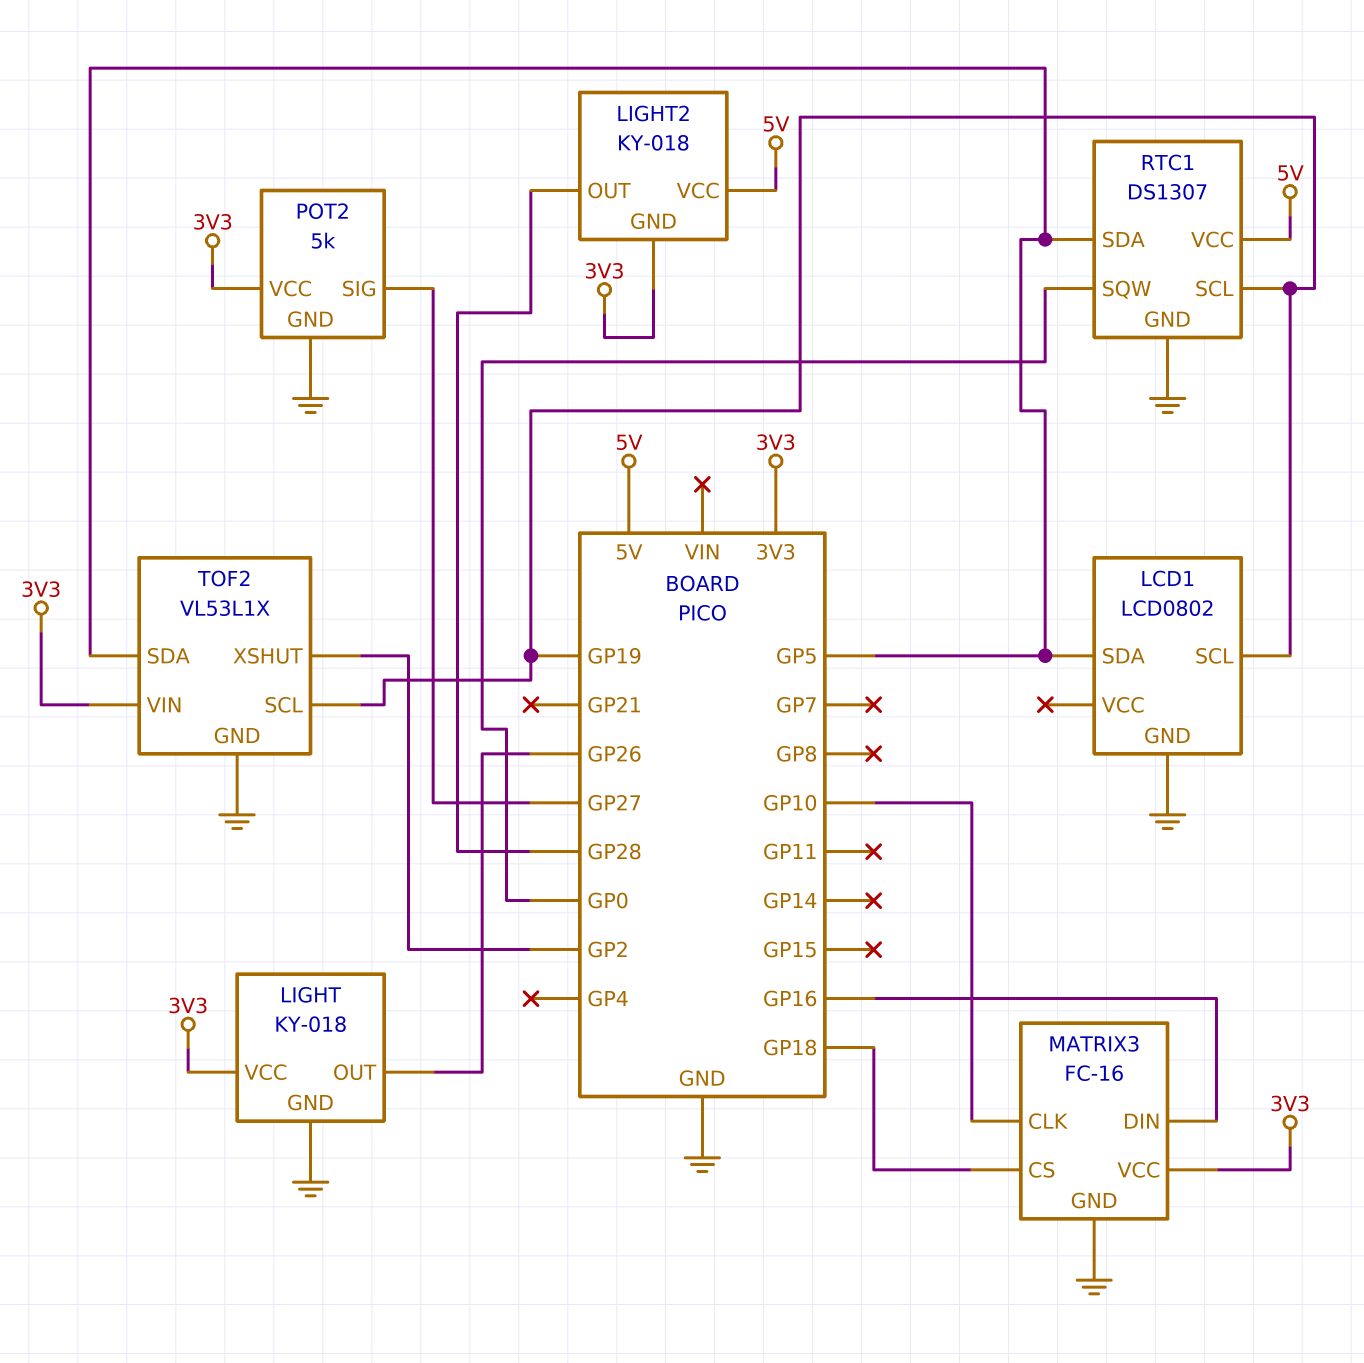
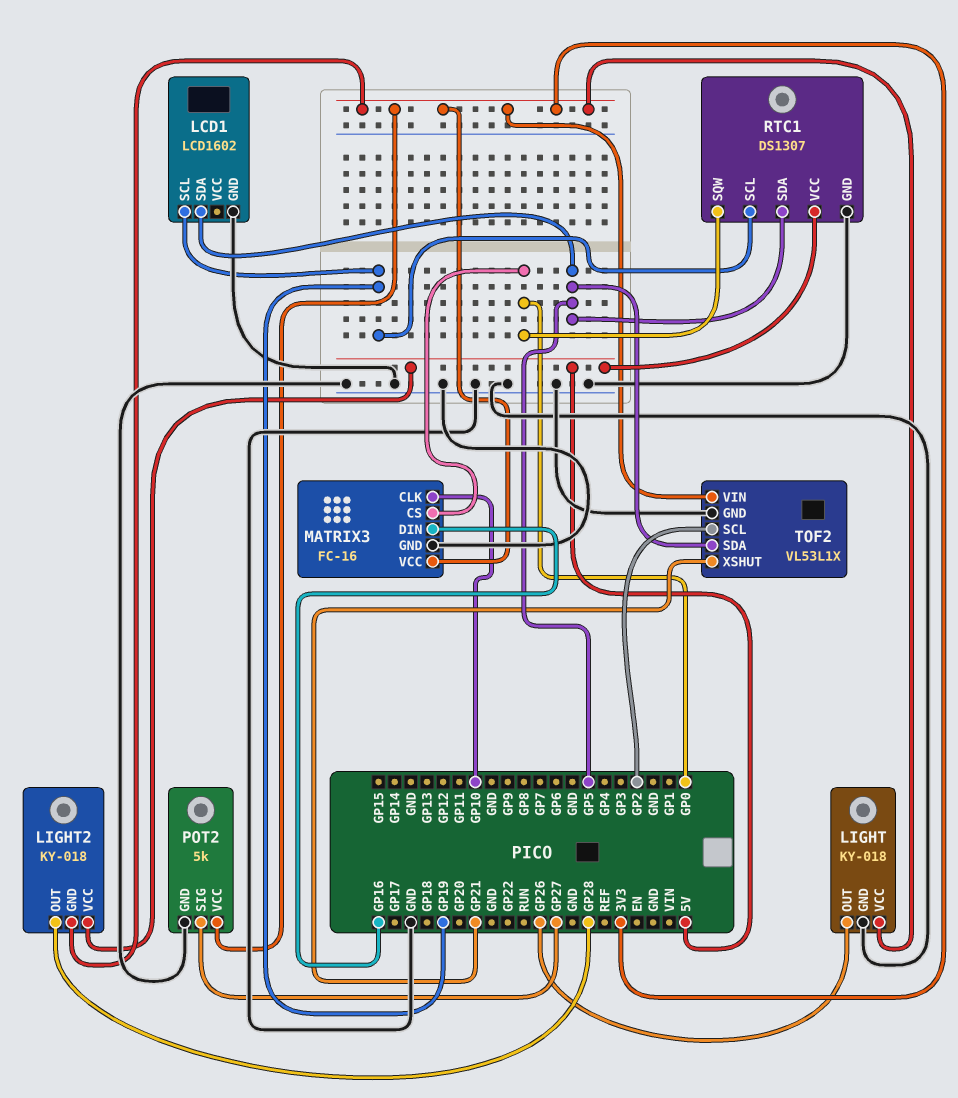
LCD1: LCD0802 -> LCD1602
MATRIX3 pin CS: GP18 -> GP0
TOF2 pin SCL: GP19 -> GP2
TOF2 pin XSHUT: GP2 -> GP21

